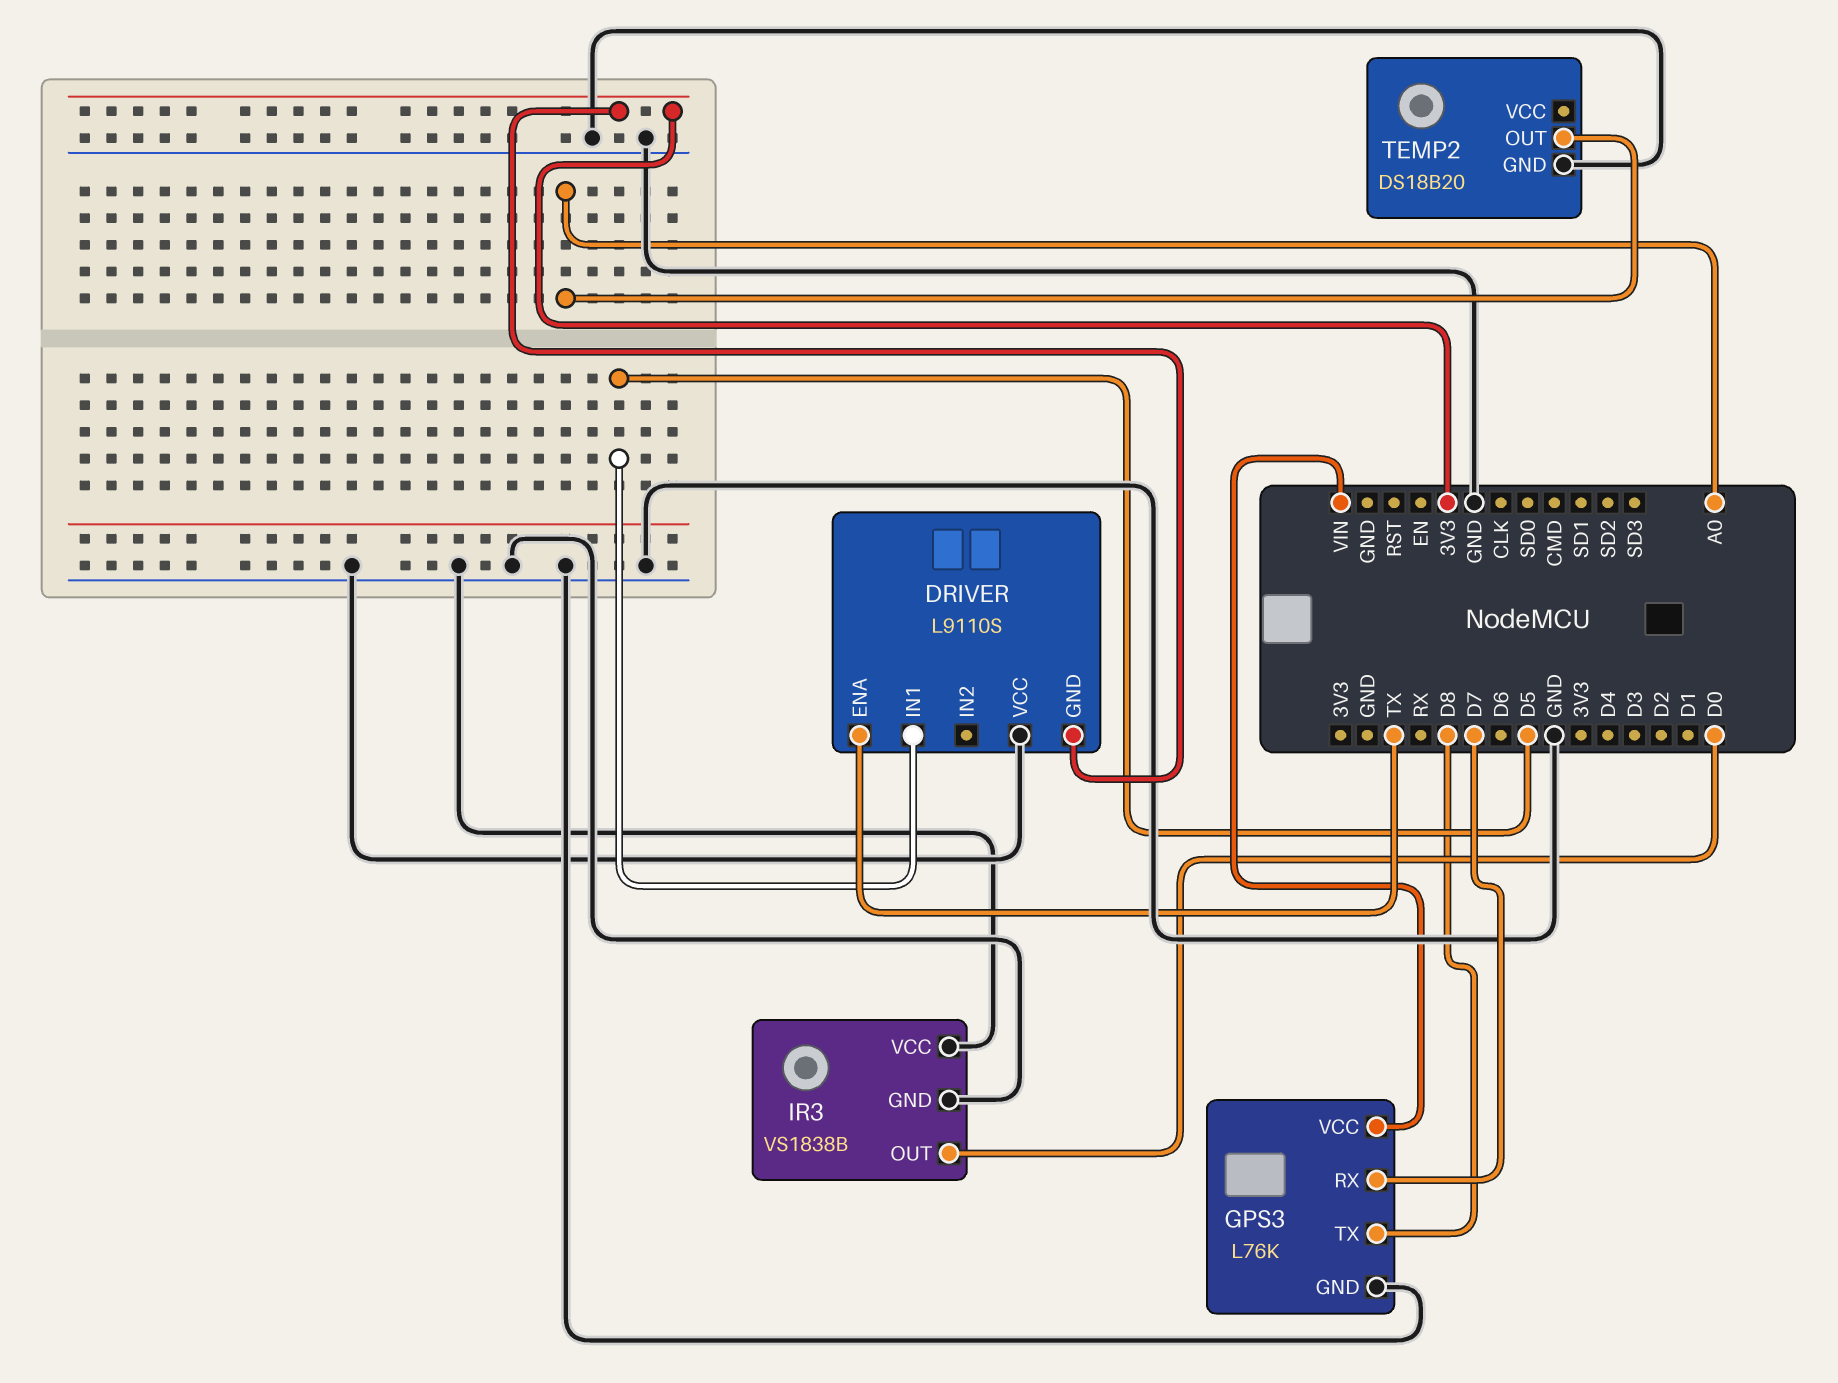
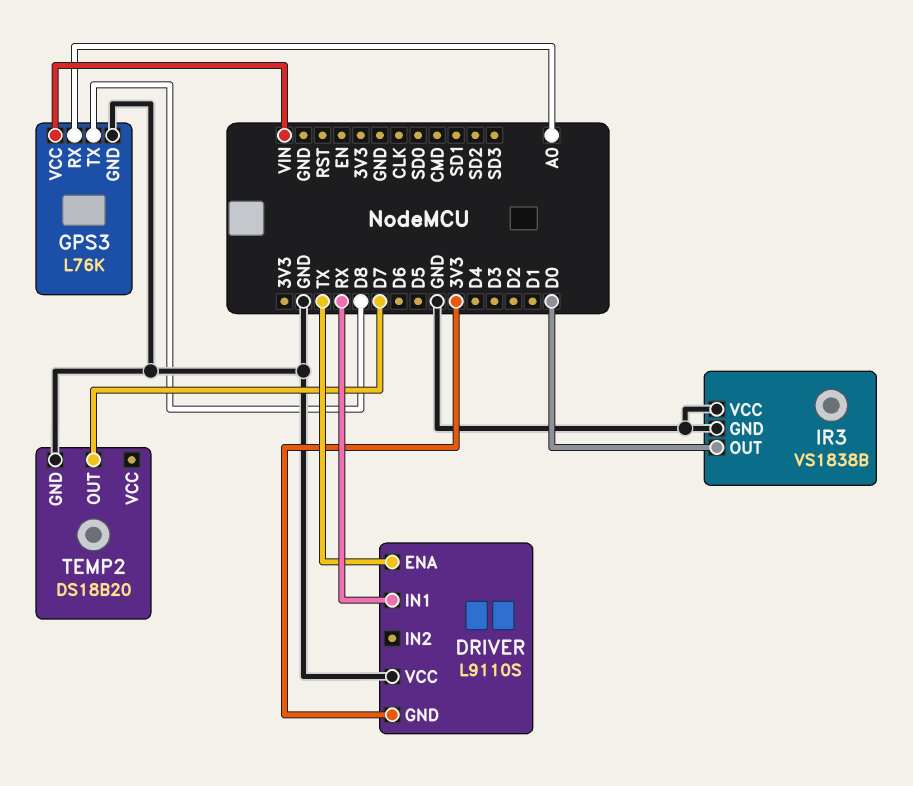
DRIVER pin IN1: D5 -> RX
GPS3 pin RX: D7 -> A0
TEMP2 pin OUT: A0 -> D7

